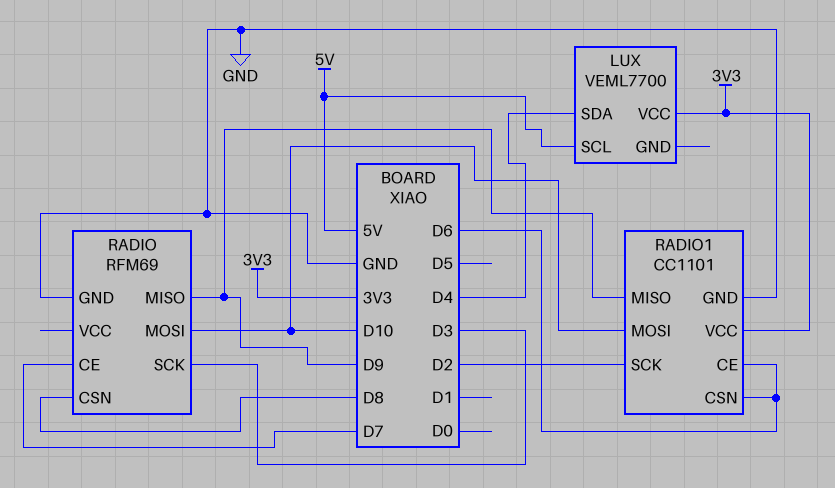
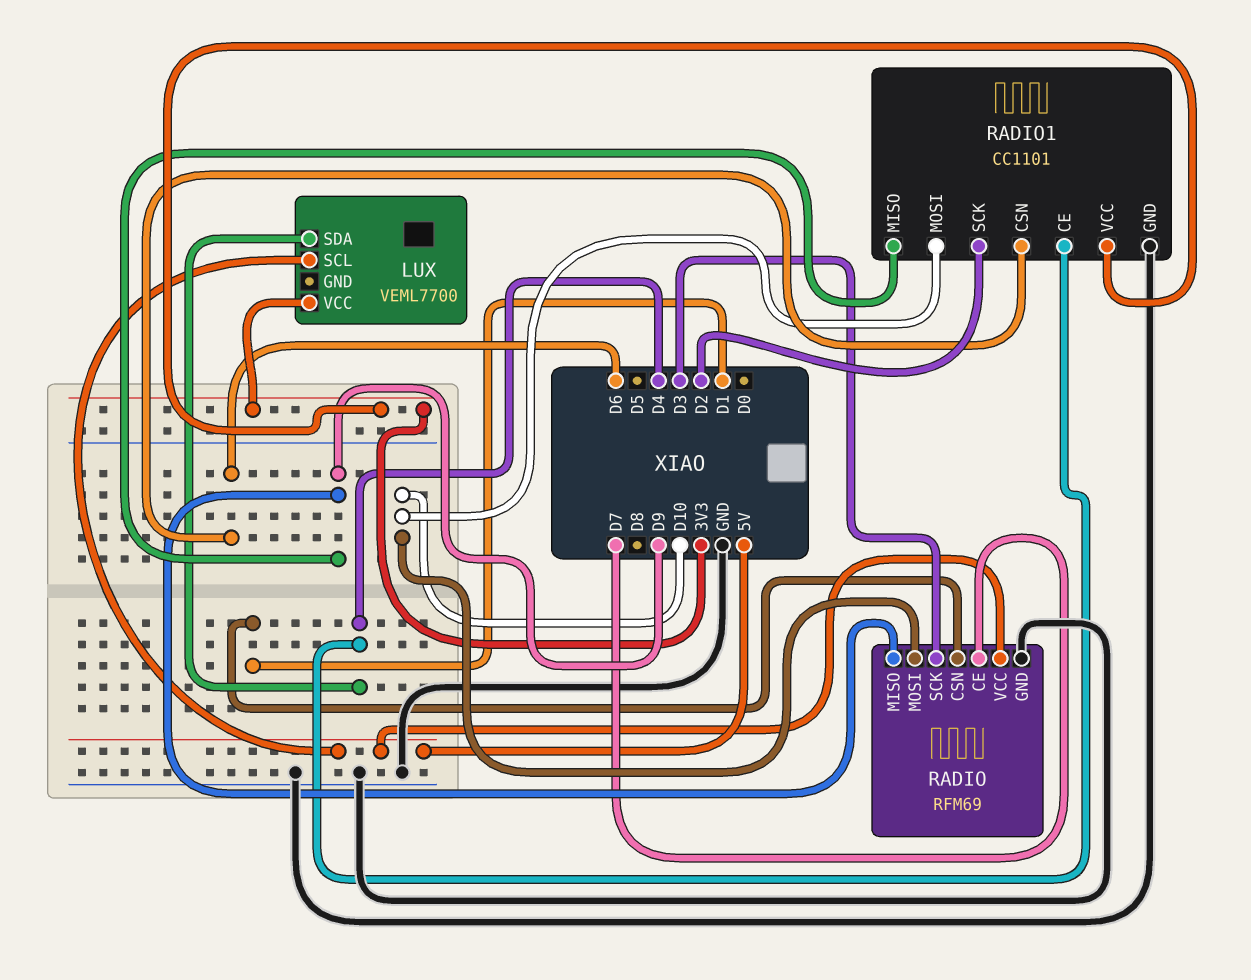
RADIO pin CSN: D8 -> D1
RADIO pin VCC: none -> 5V
RADIO1 pin CE: D6 -> D4

